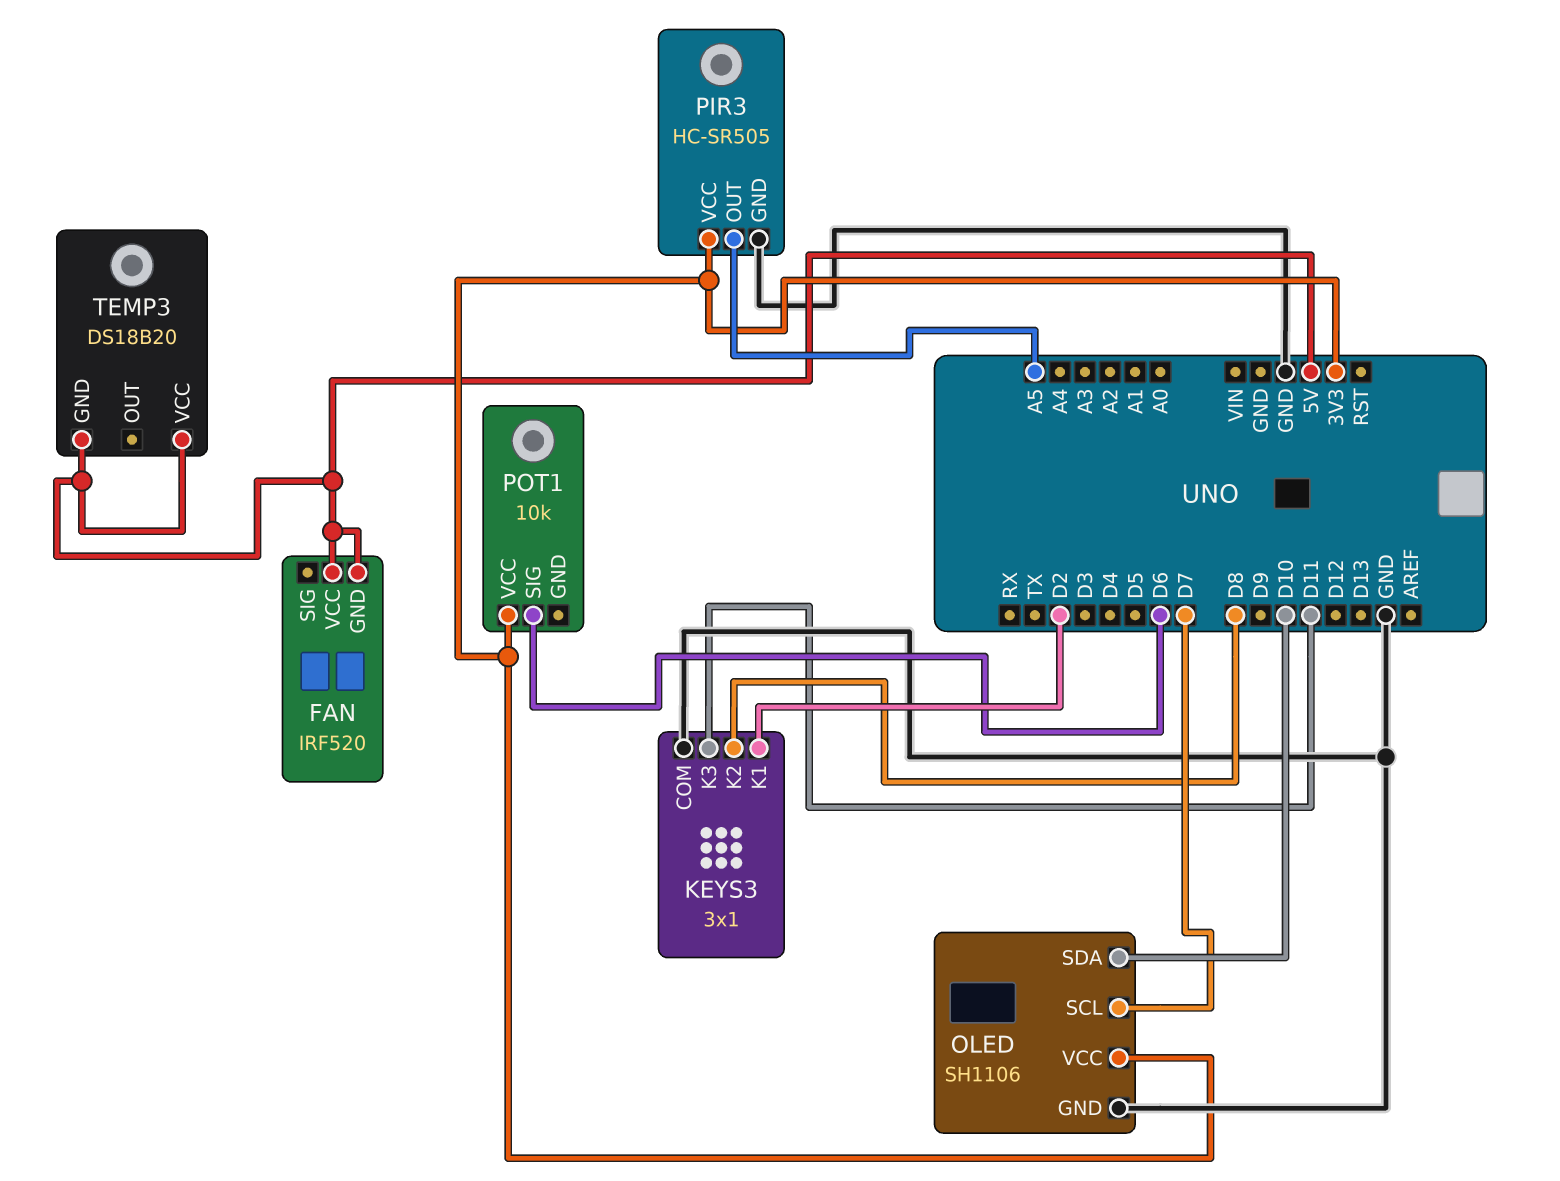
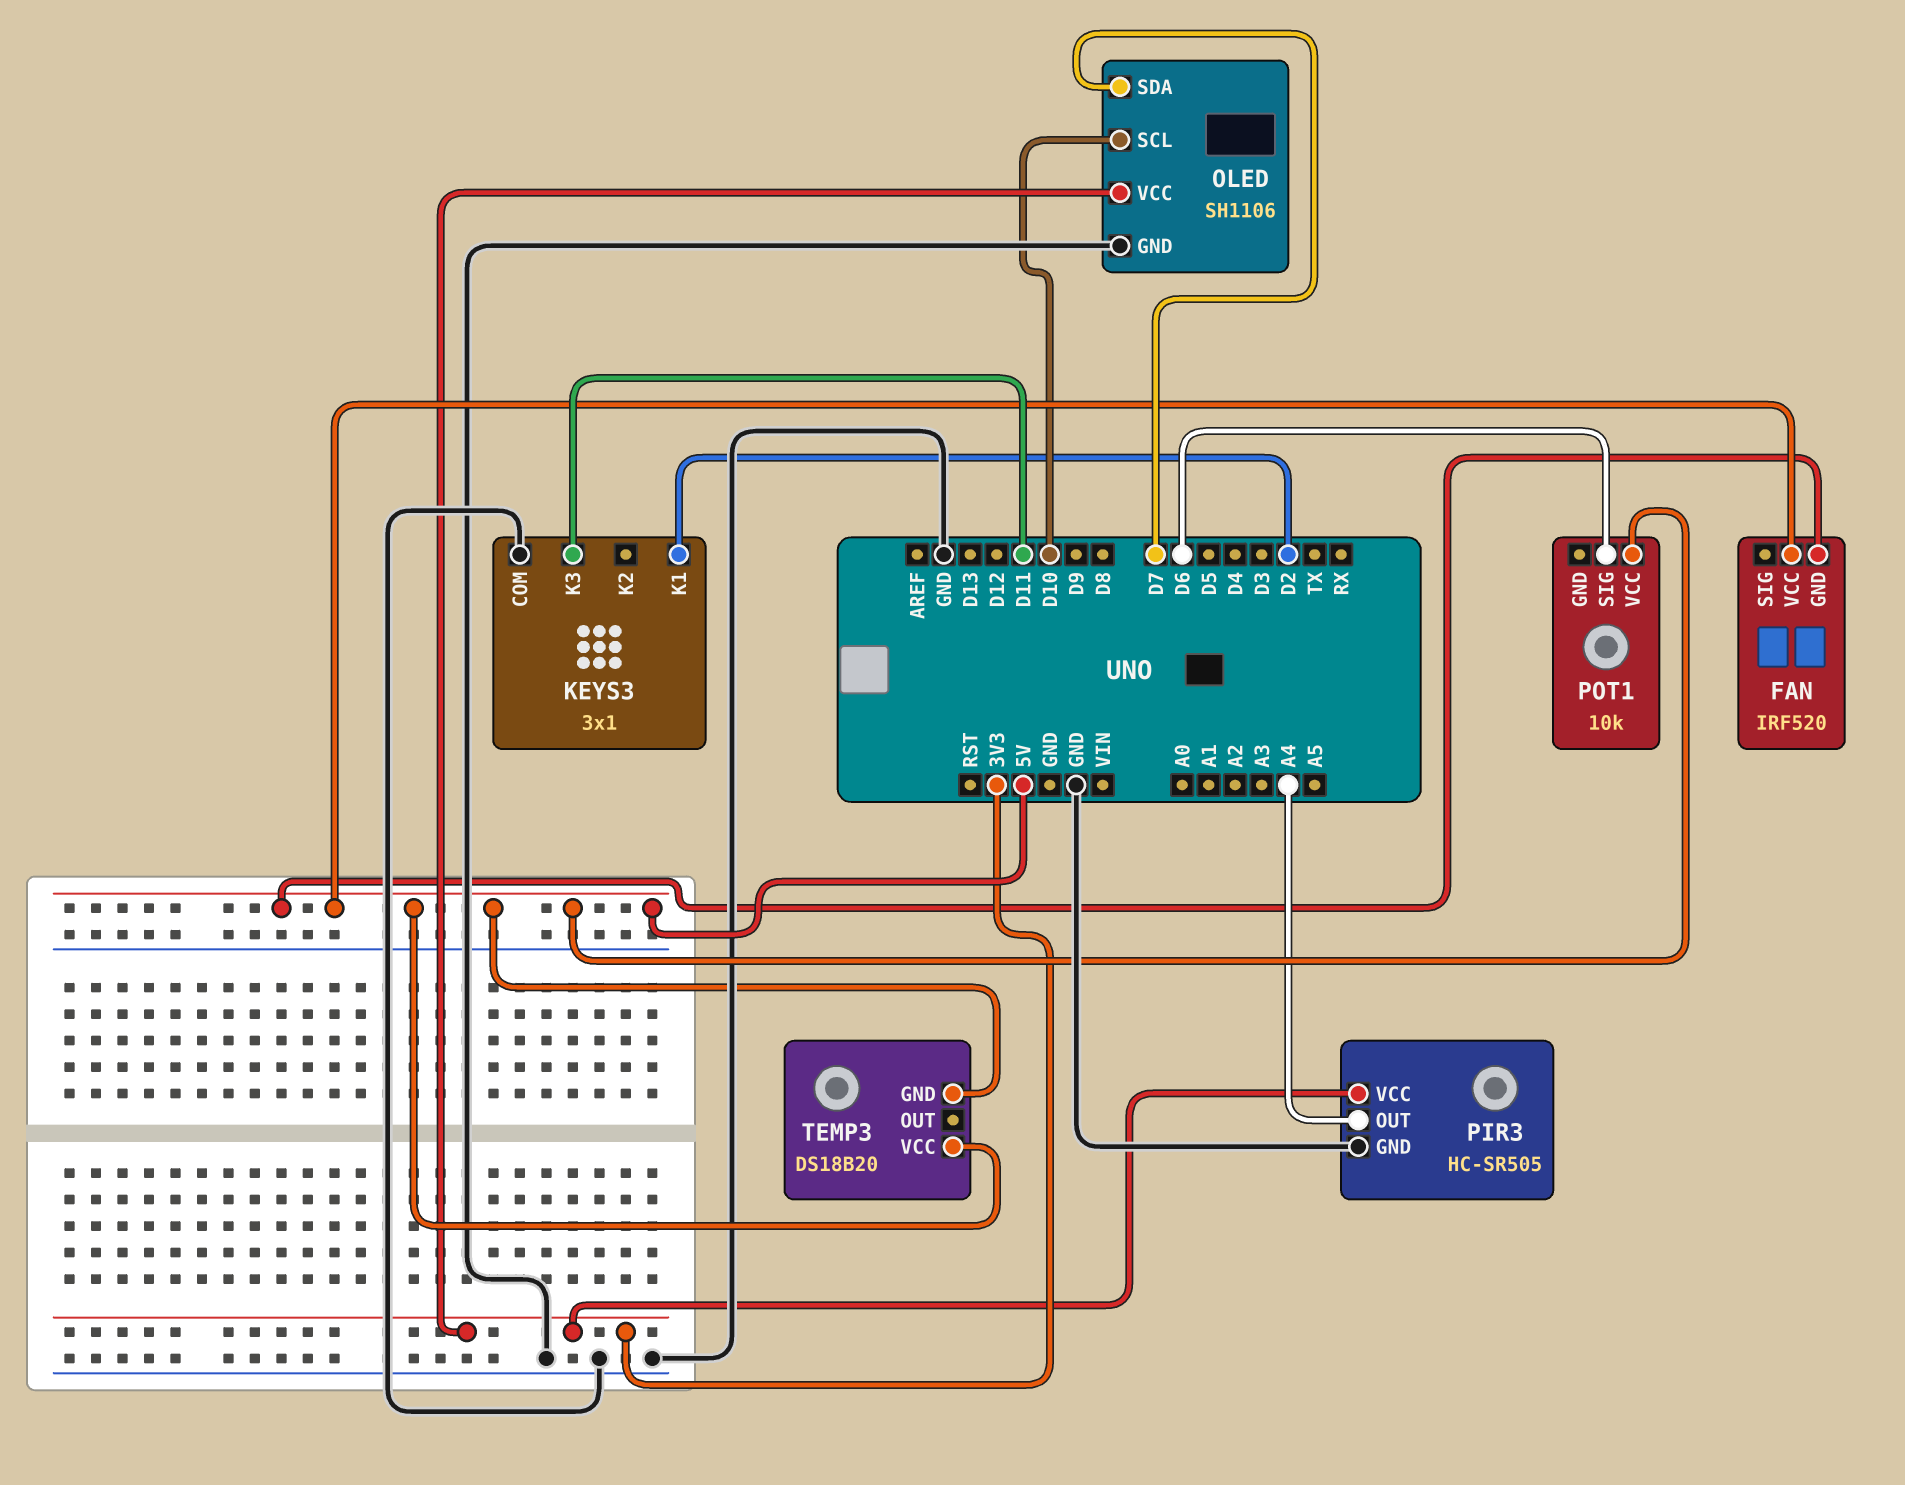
KEYS3 pin K2: D8 -> none
OLED pin SCL: D7 -> D10
OLED pin SDA: D10 -> D7
PIR3 pin OUT: A5 -> A4
POT1 pin VCC: 3V3 -> 5V

